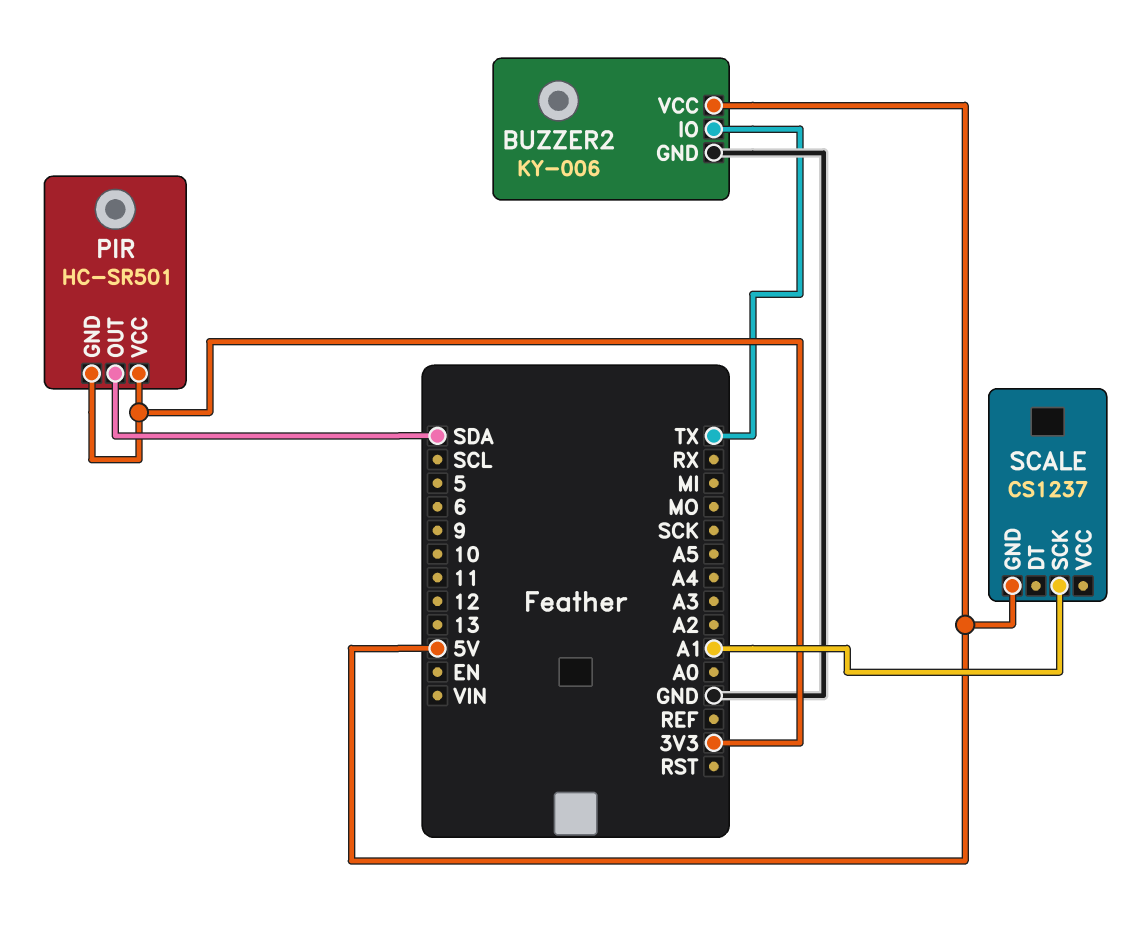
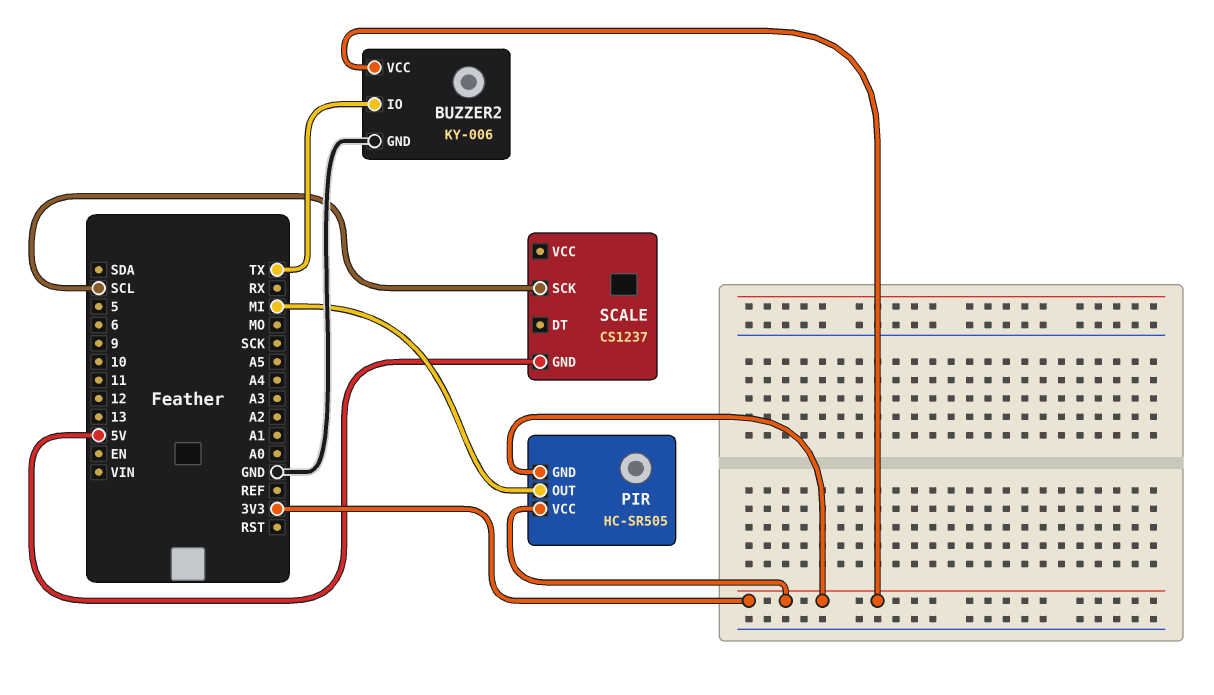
BUZZER2 pin VCC: 5V -> 3V3
PIR: HC-SR501 -> HC-SR505
PIR pin OUT: SDA -> MI
SCALE pin SCK: A1 -> SCL

